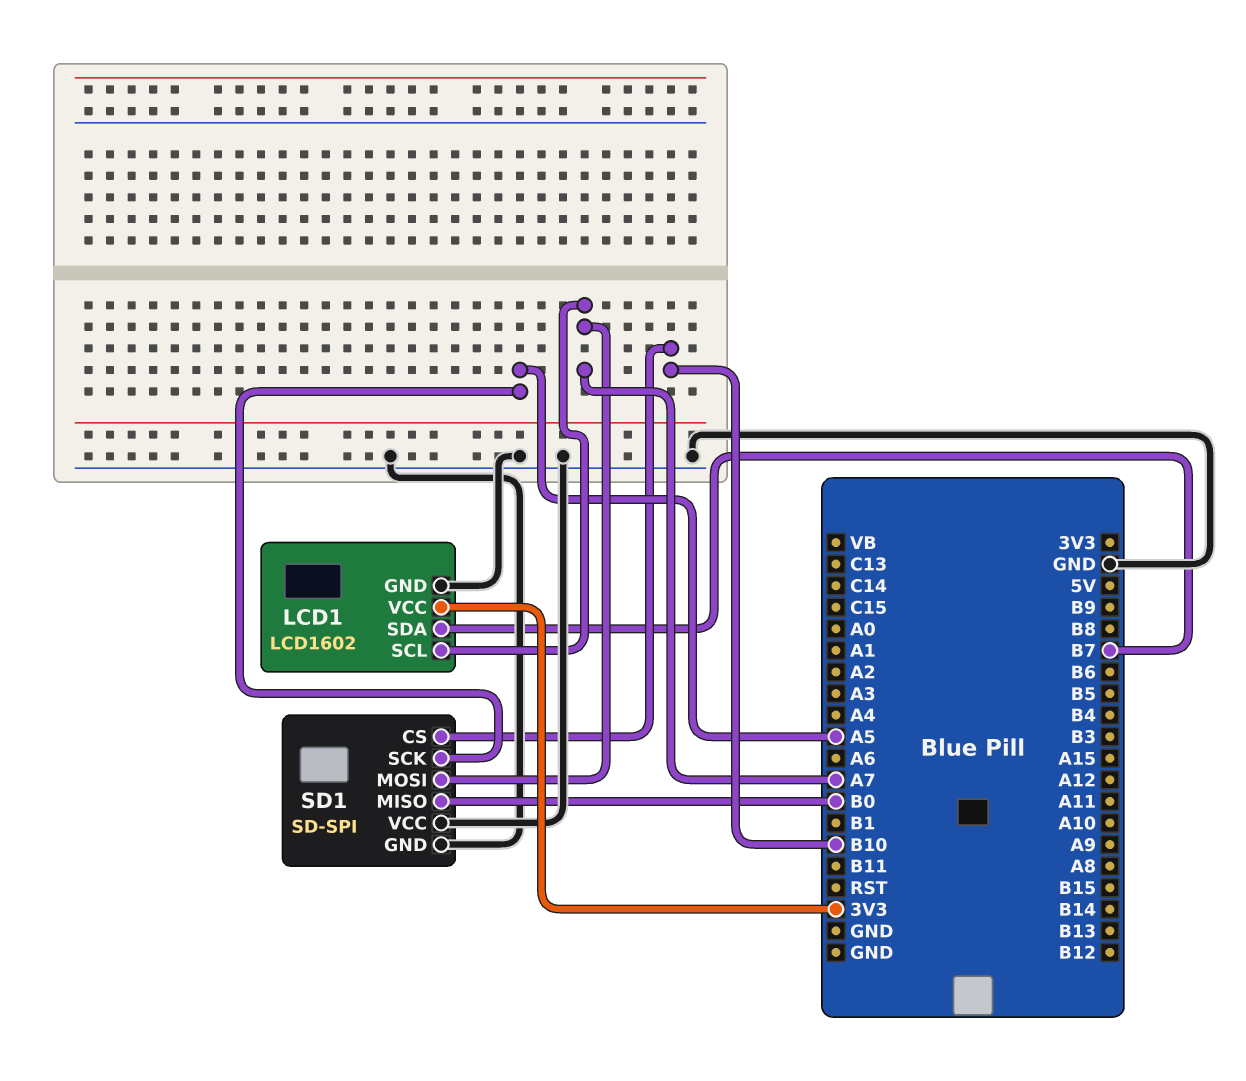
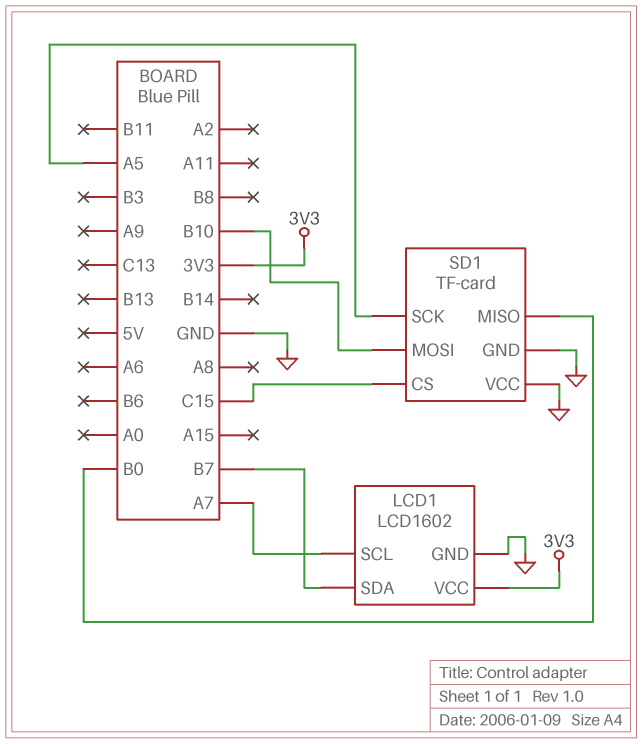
SD1: SD-SPI -> TF-card
SD1 pin CS: B10 -> C15
SD1 pin MOSI: A7 -> B10

